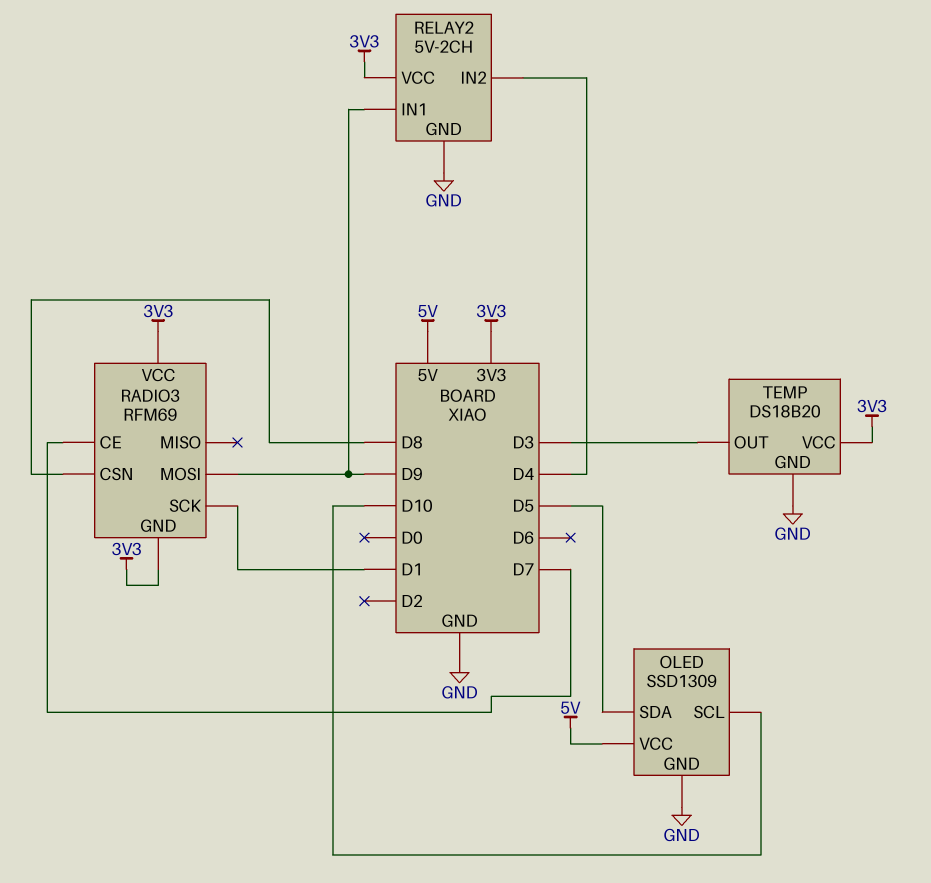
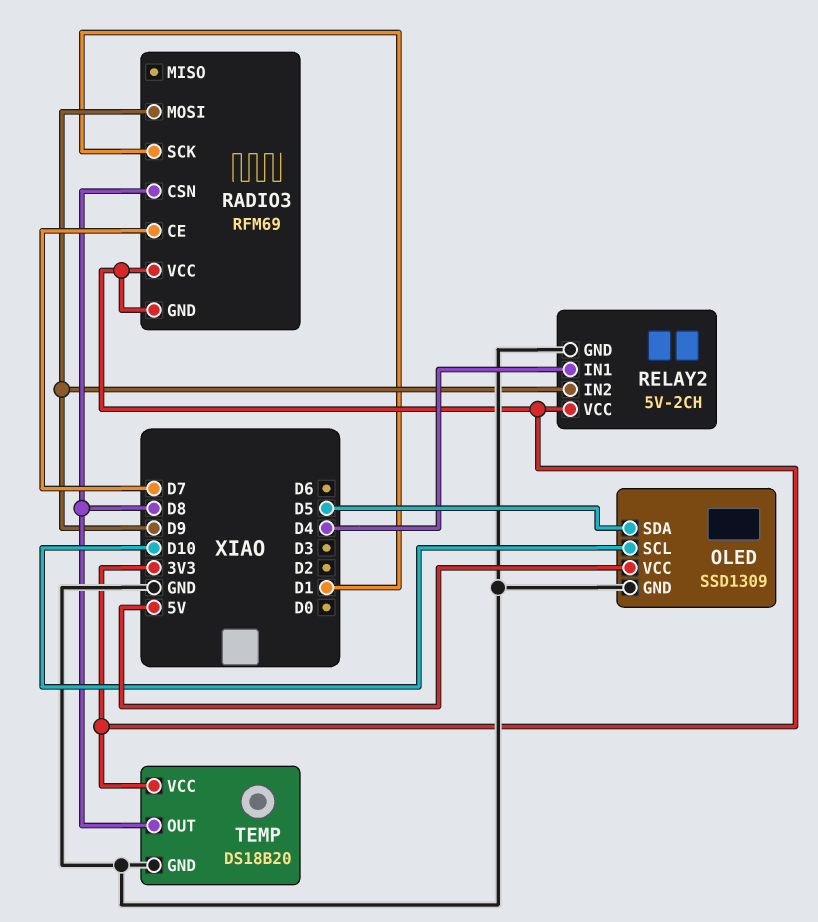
RELAY2 pin IN1: D9 -> D4
RELAY2 pin IN2: D4 -> D9
TEMP pin OUT: D3 -> D8

